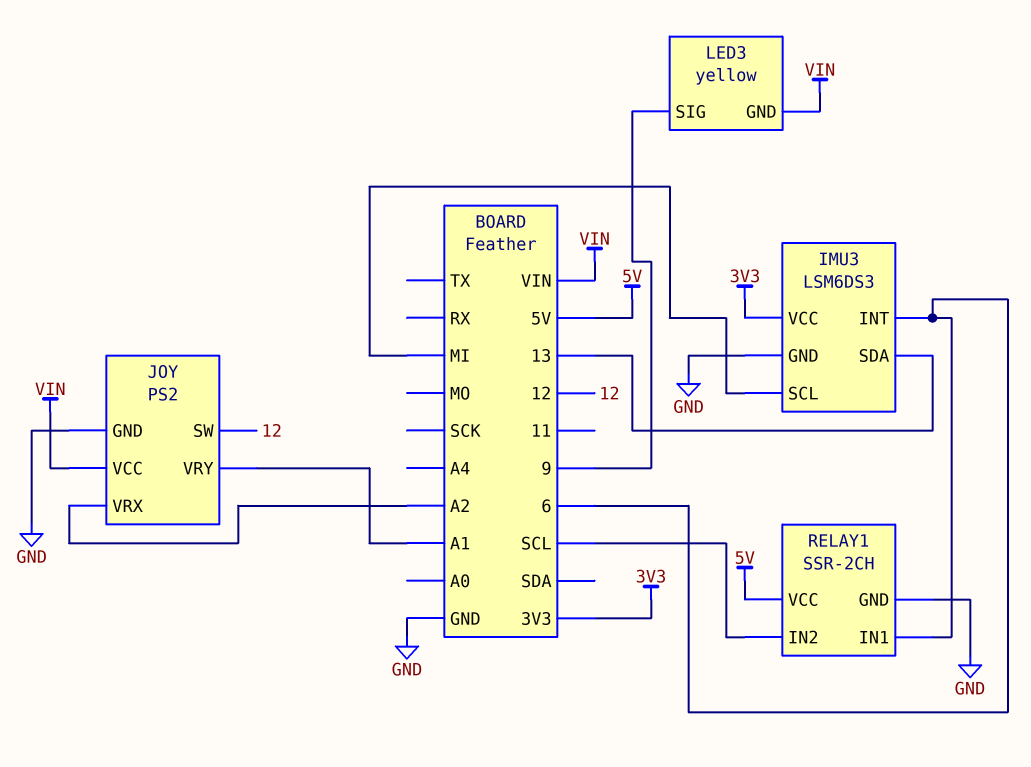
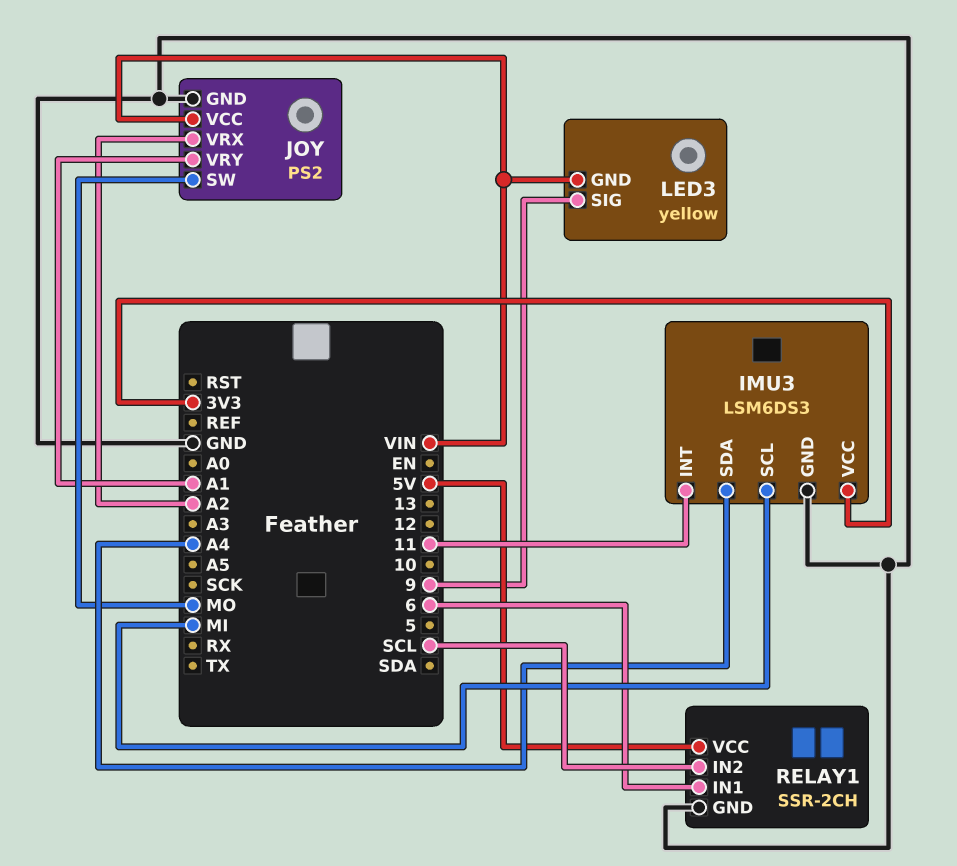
IMU3 pin INT: 6 -> 11
IMU3 pin SDA: 13 -> A4
JOY pin SW: 12 -> MO

